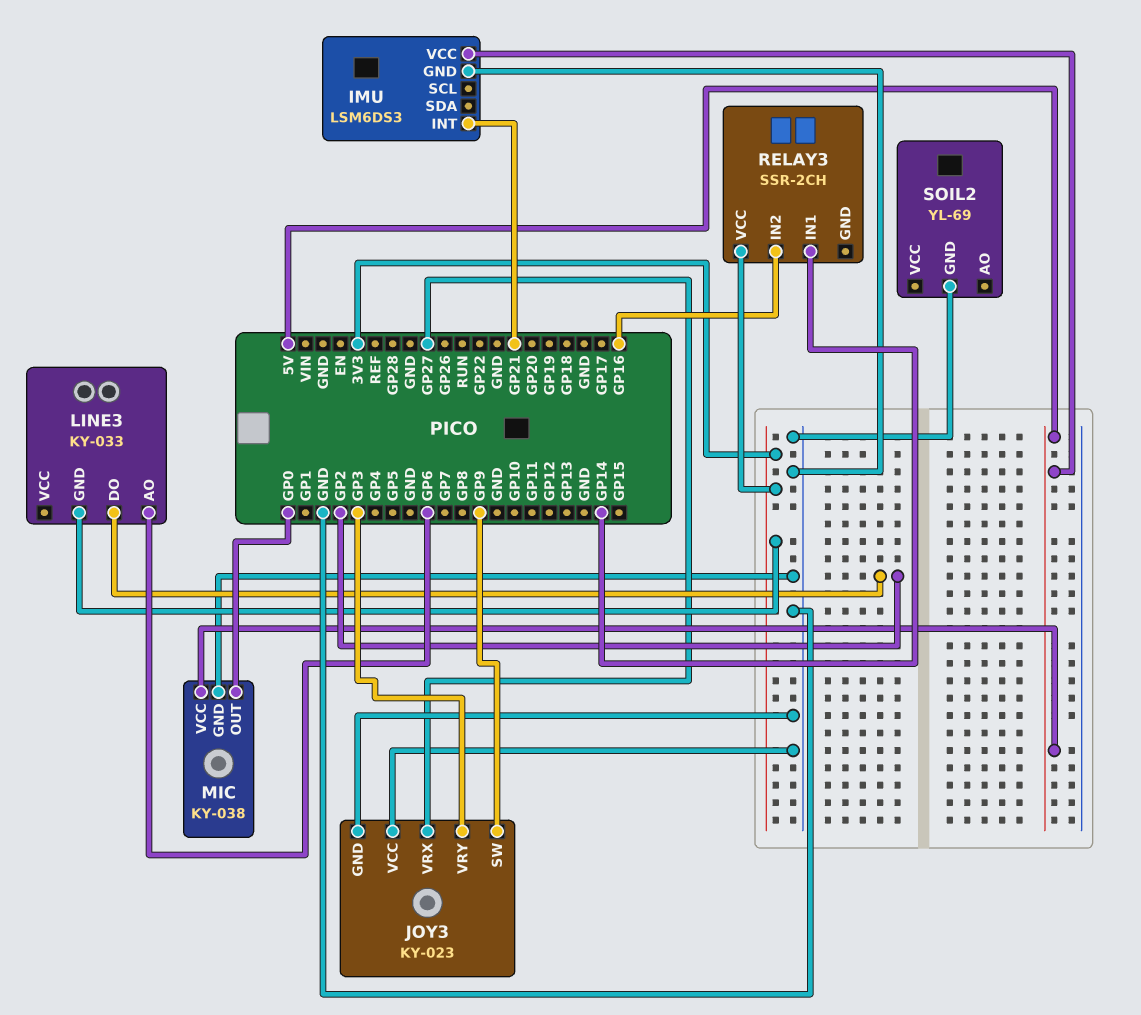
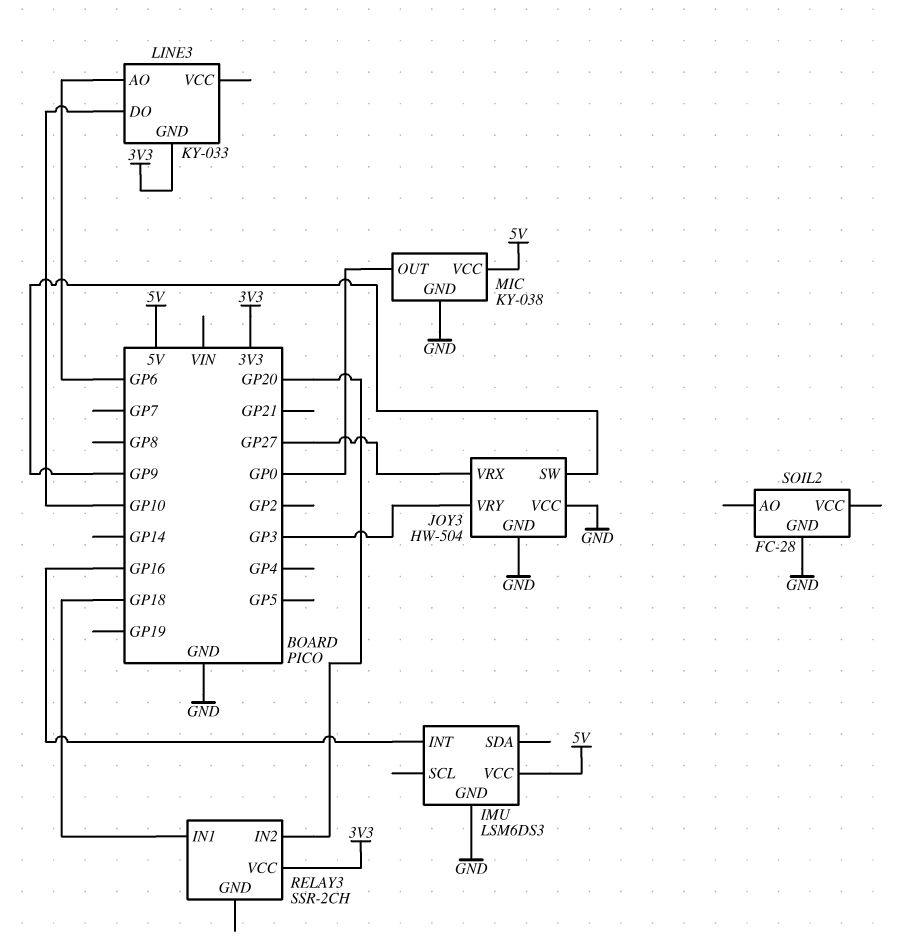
IMU pin INT: GP21 -> GP16
JOY3: KY-023 -> HW-504
LINE3 pin DO: GP2 -> GP10
RELAY3 pin IN1: GP14 -> GP18
RELAY3 pin IN2: GP16 -> GP20
SOIL2: YL-69 -> FC-28

